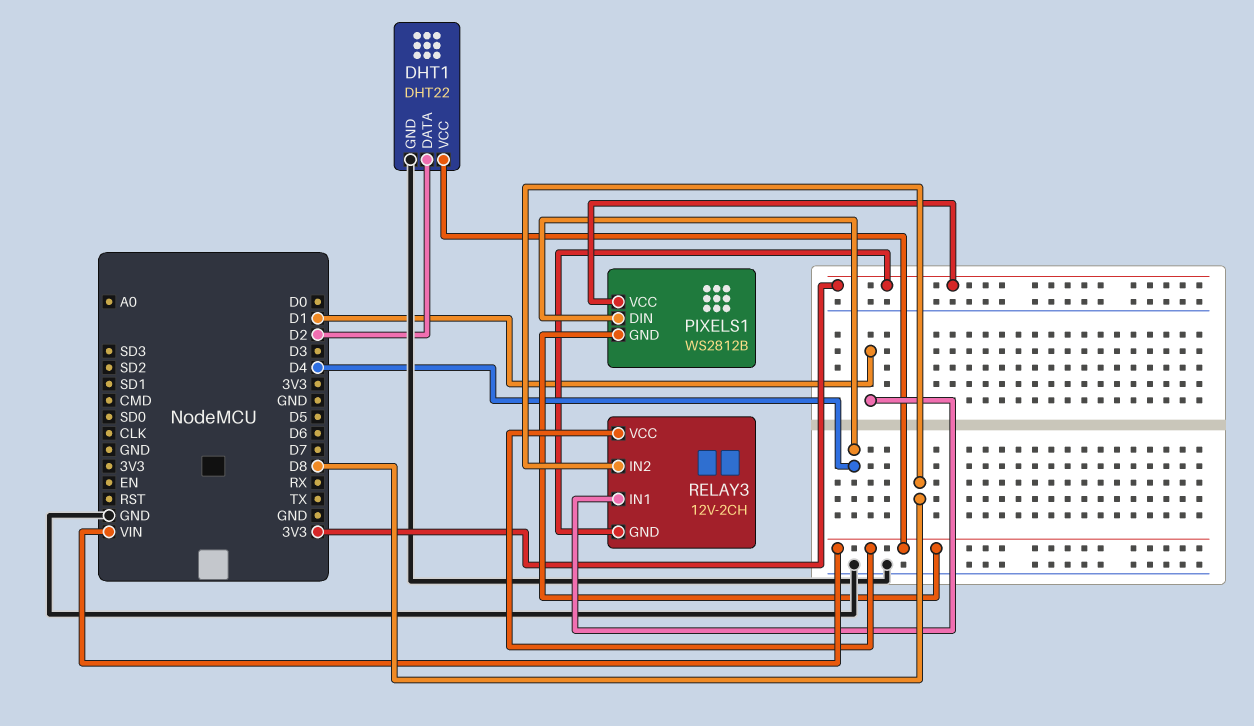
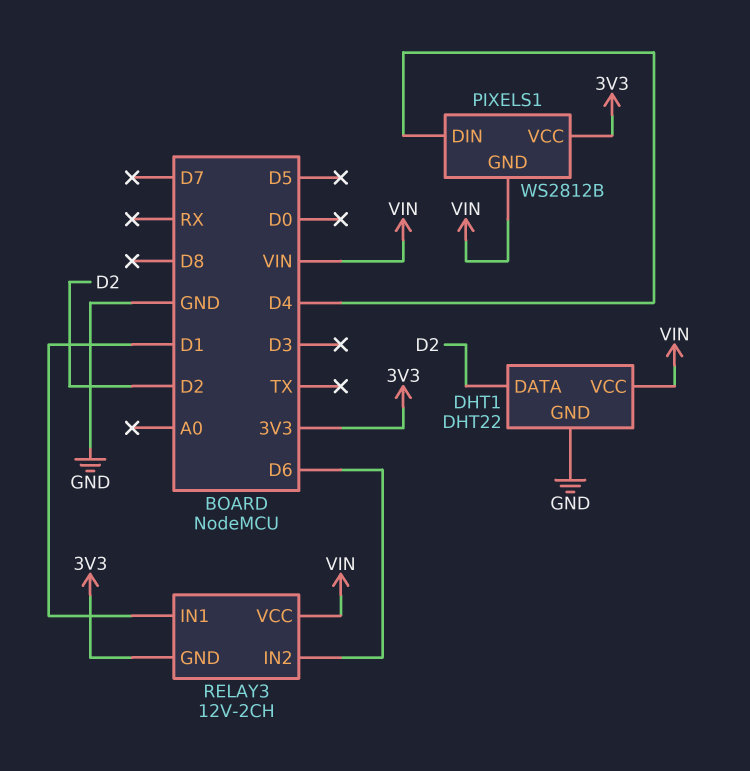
RELAY3 pin IN2: D8 -> D6

